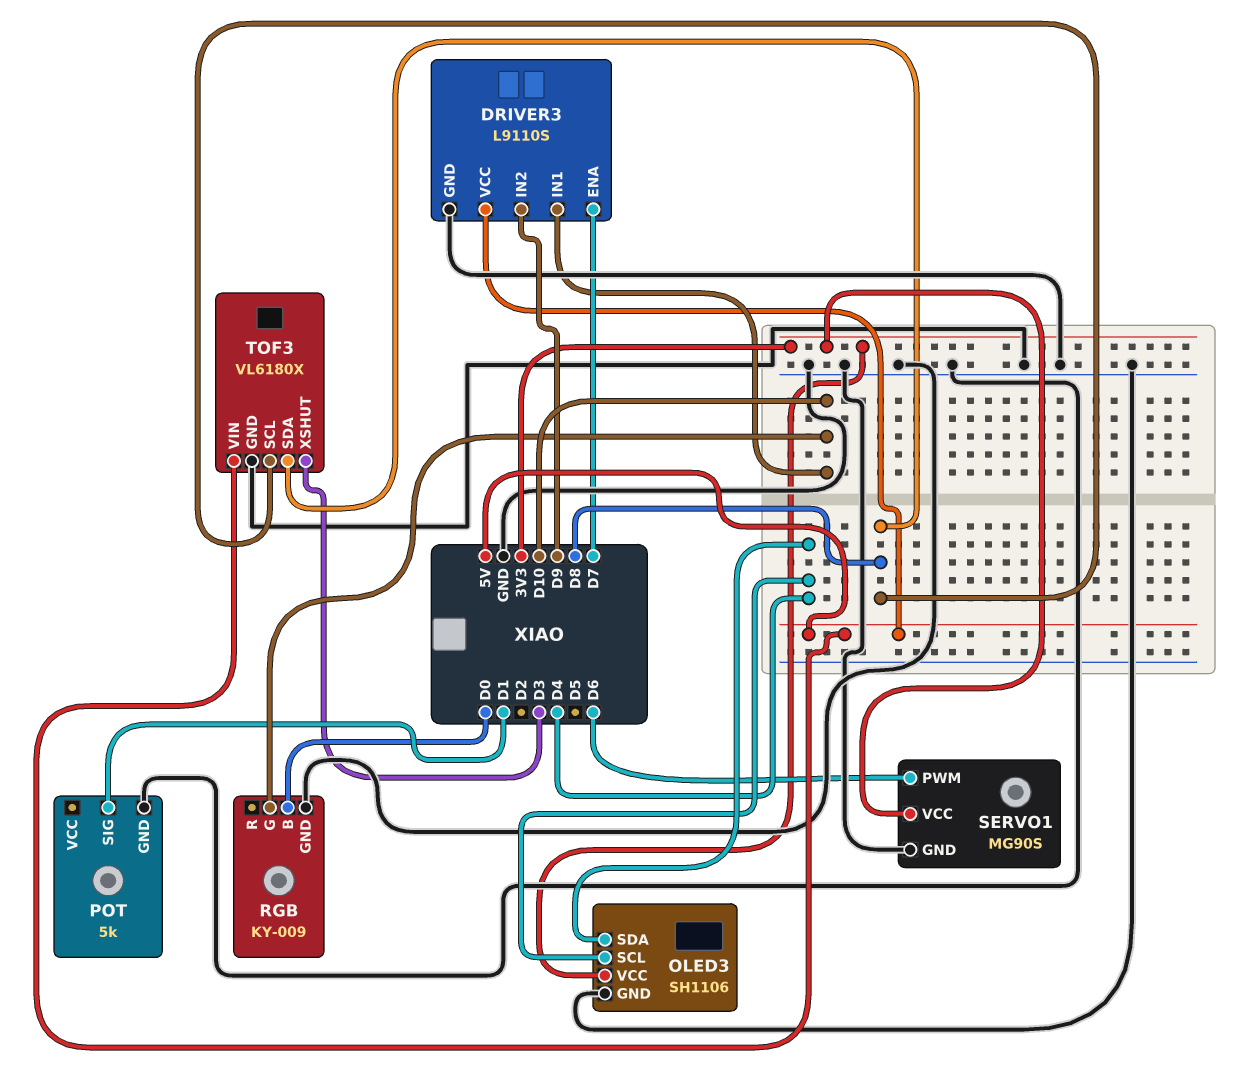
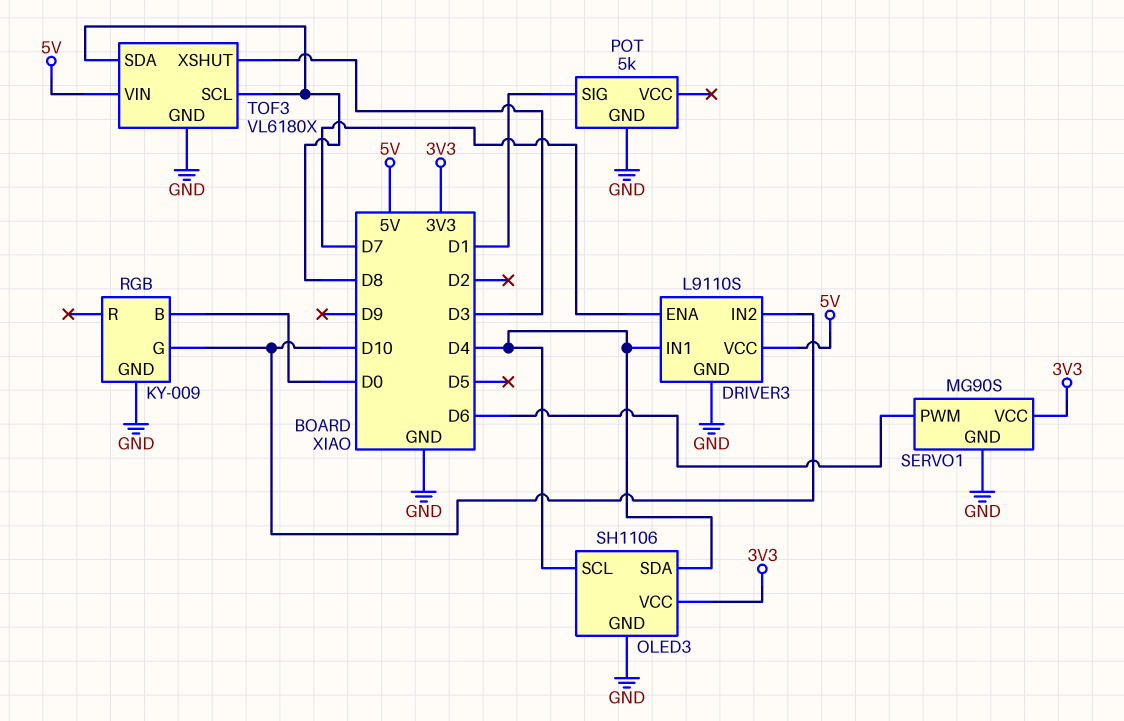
DRIVER3 pin IN1: D10 -> D4
DRIVER3 pin IN2: D9 -> D10

